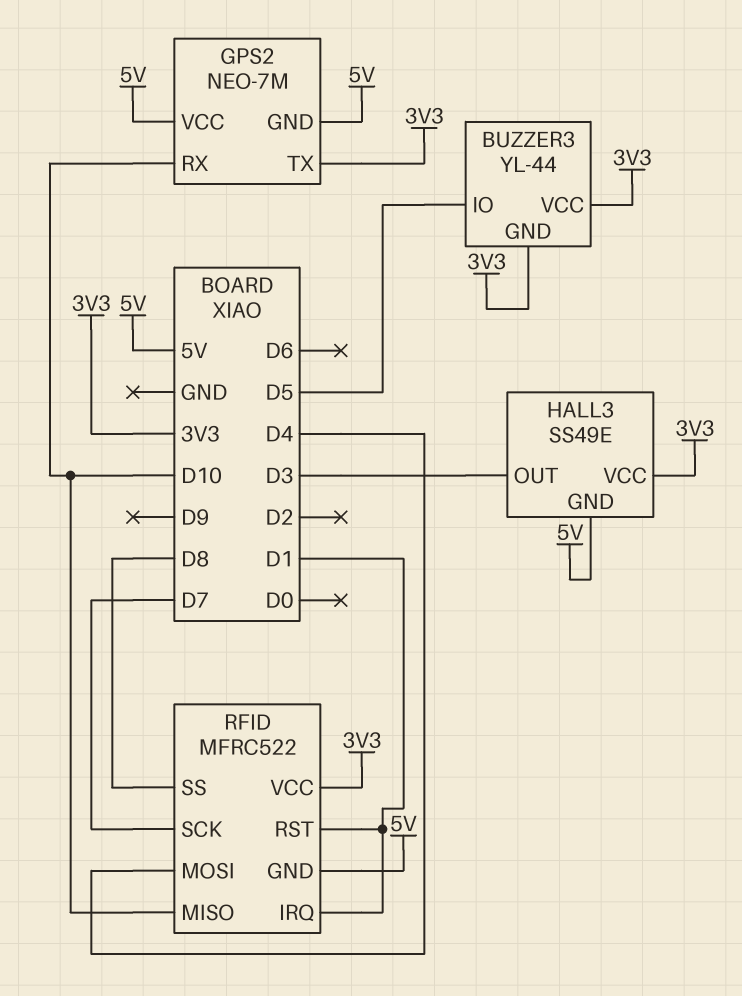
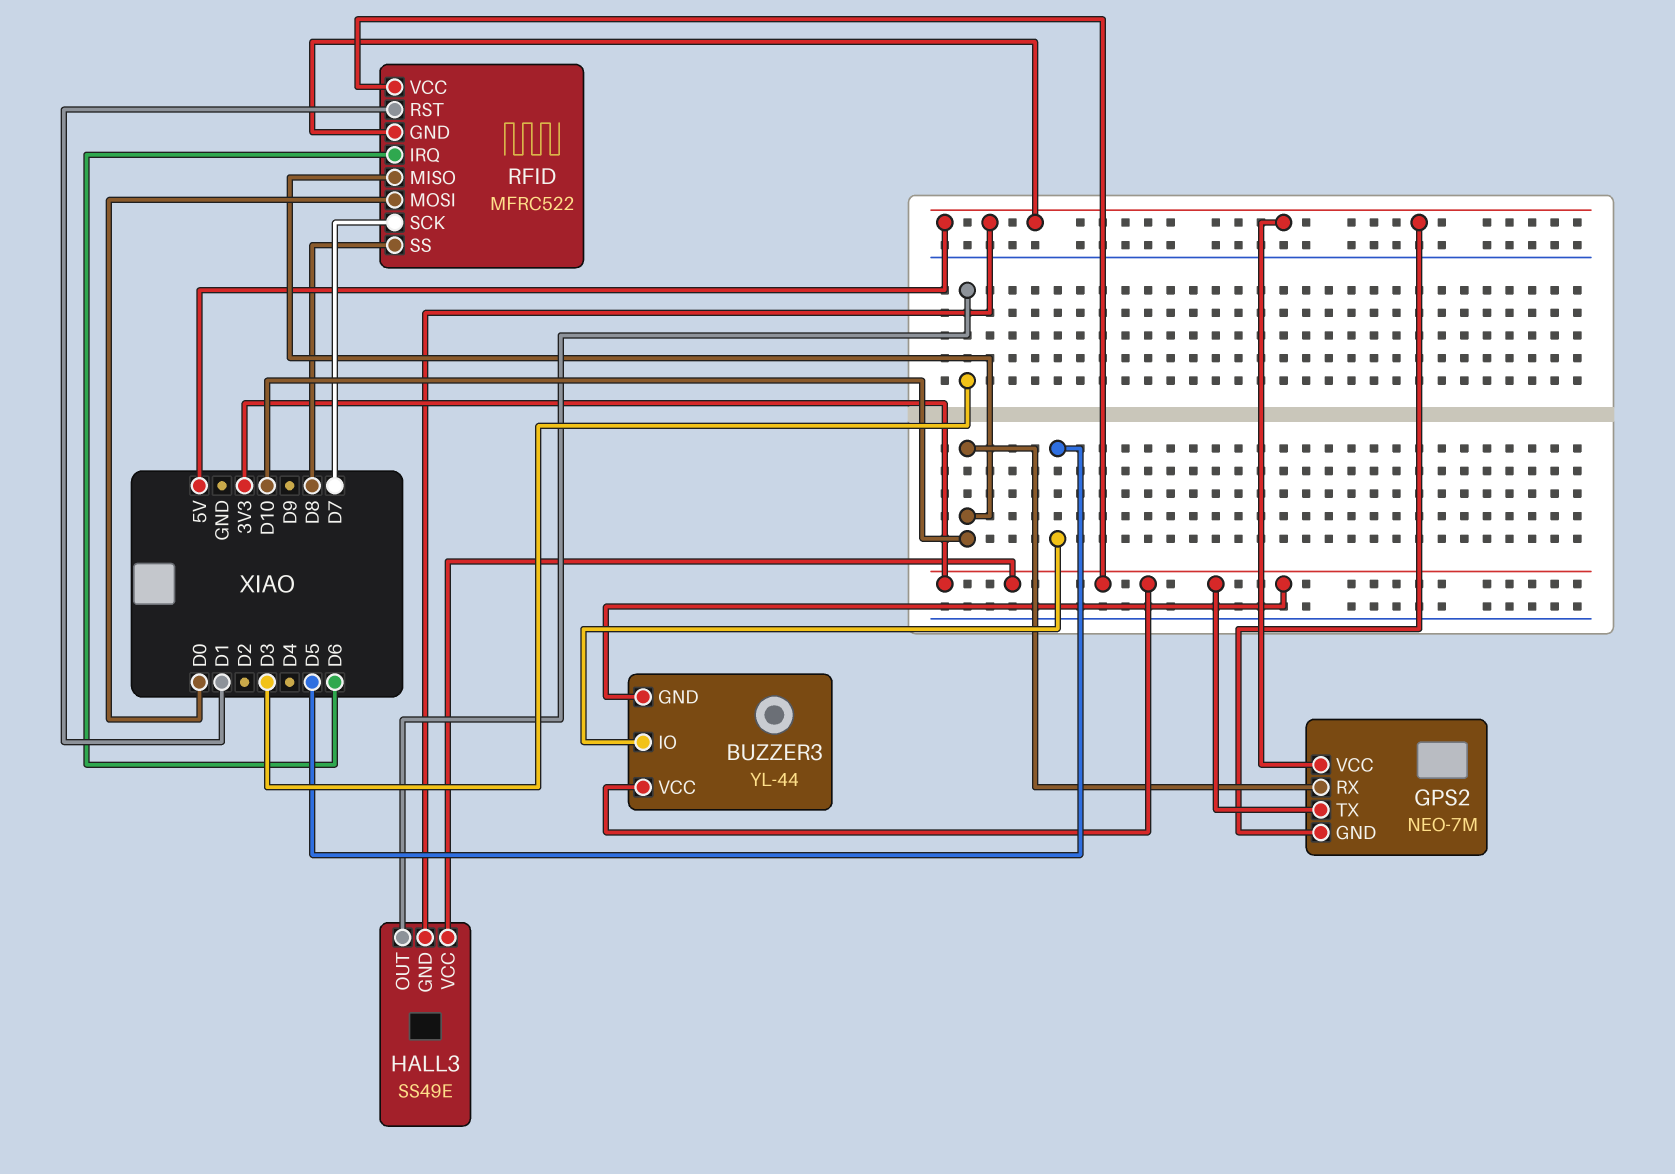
RFID pin IRQ: D1 -> D6
RFID pin MOSI: D4 -> D0

